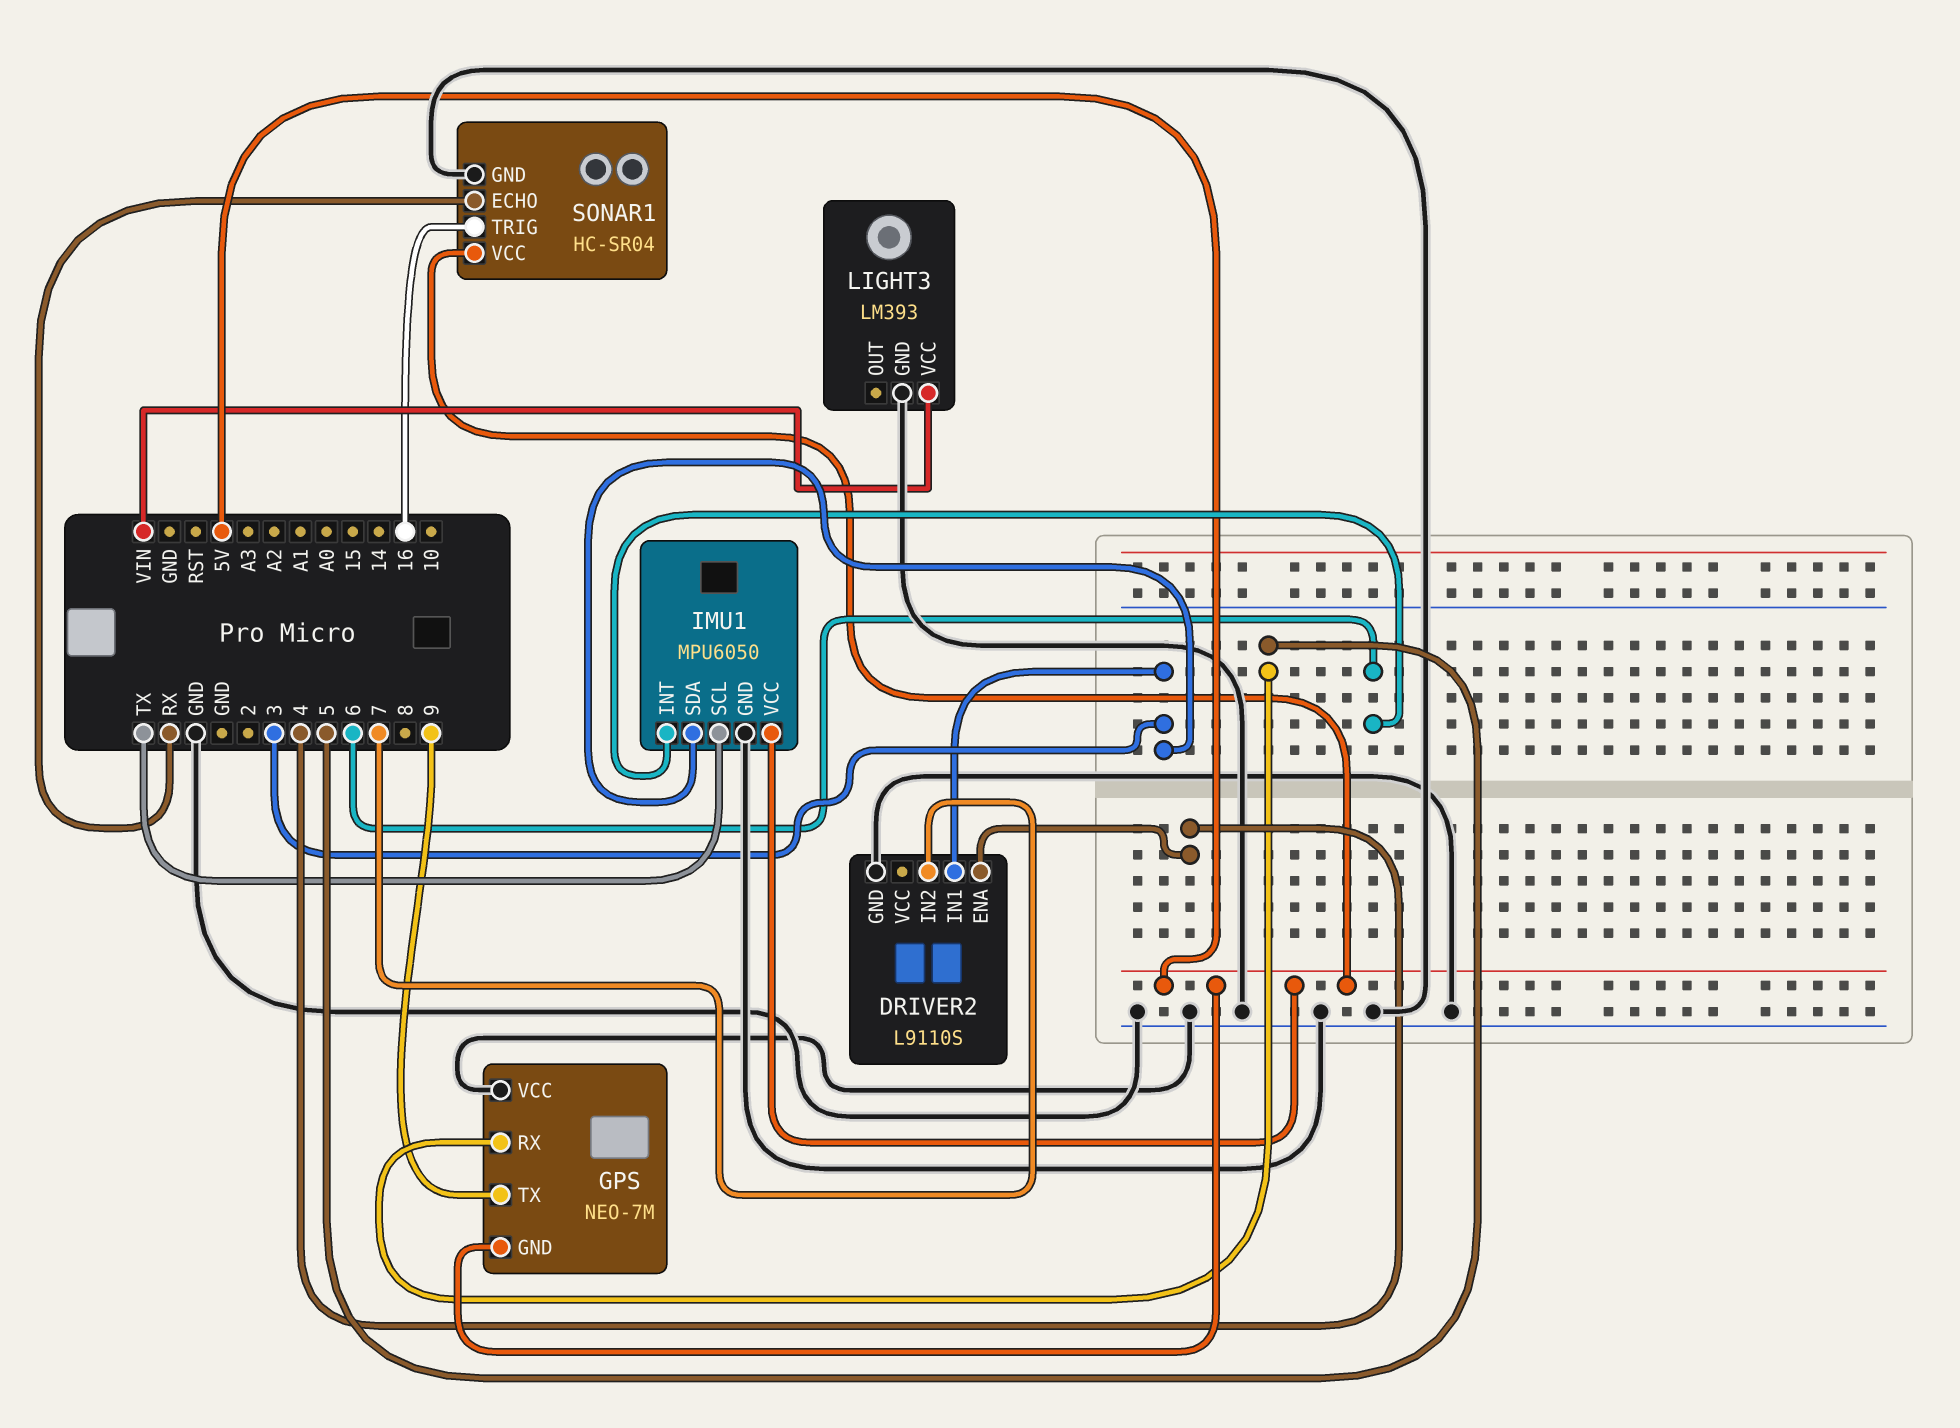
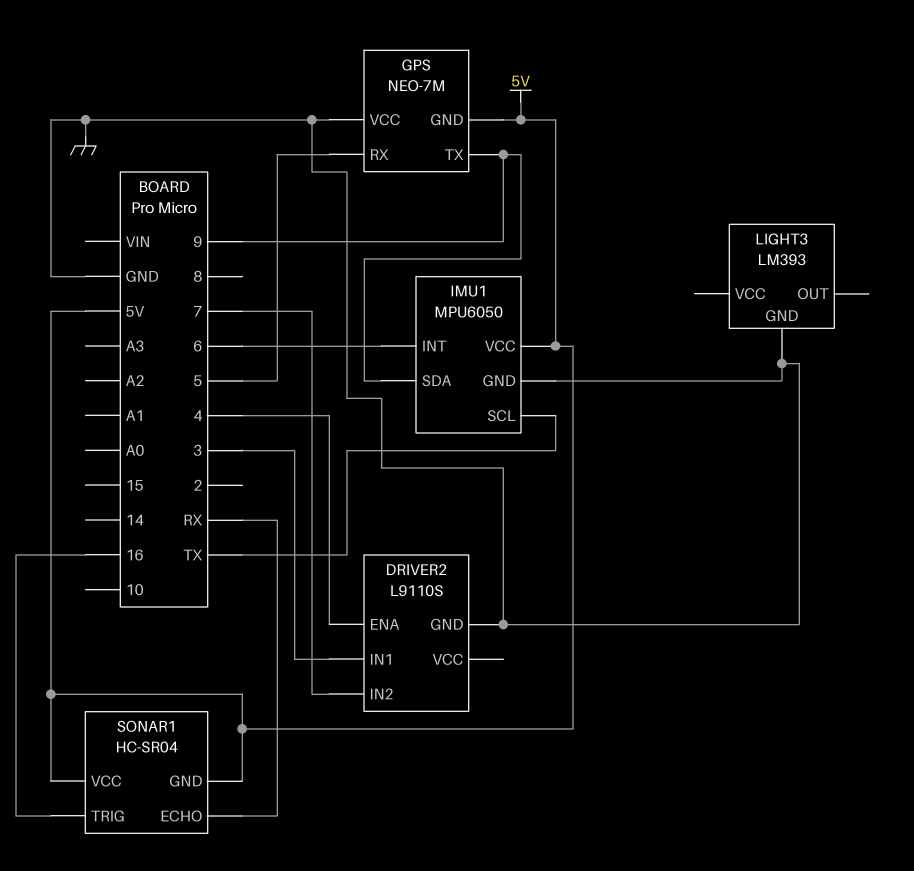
IMU1 pin SDA: 3 -> 9
LIGHT3 pin VCC: VIN -> none
SONAR1 pin GND: GND -> 5V

